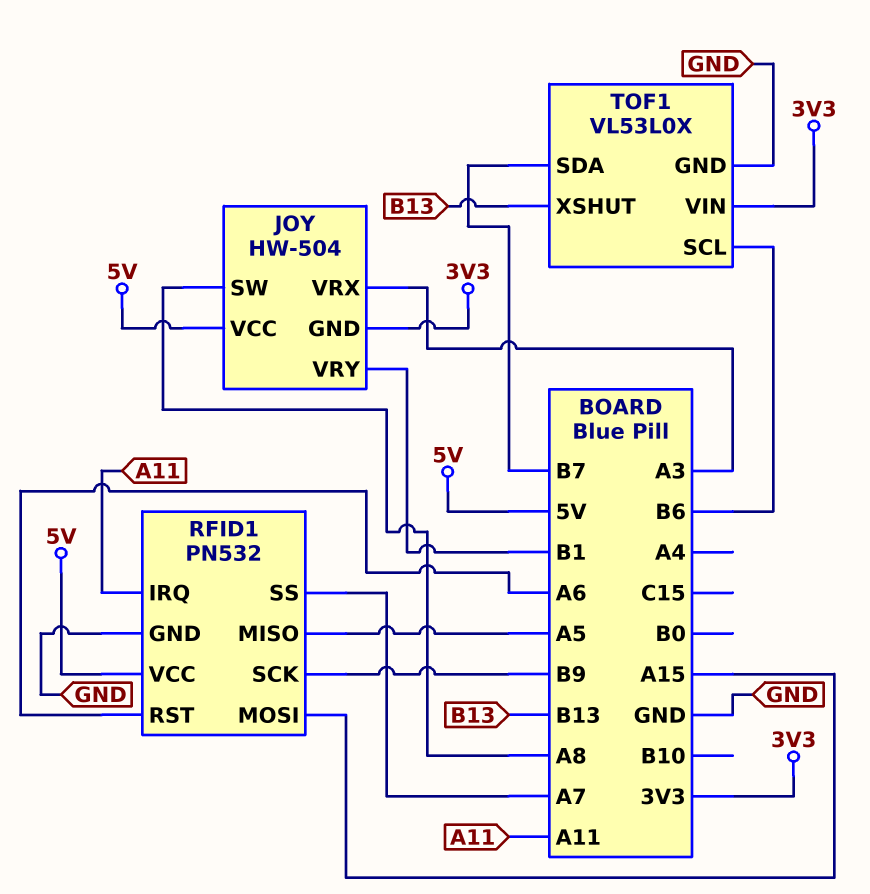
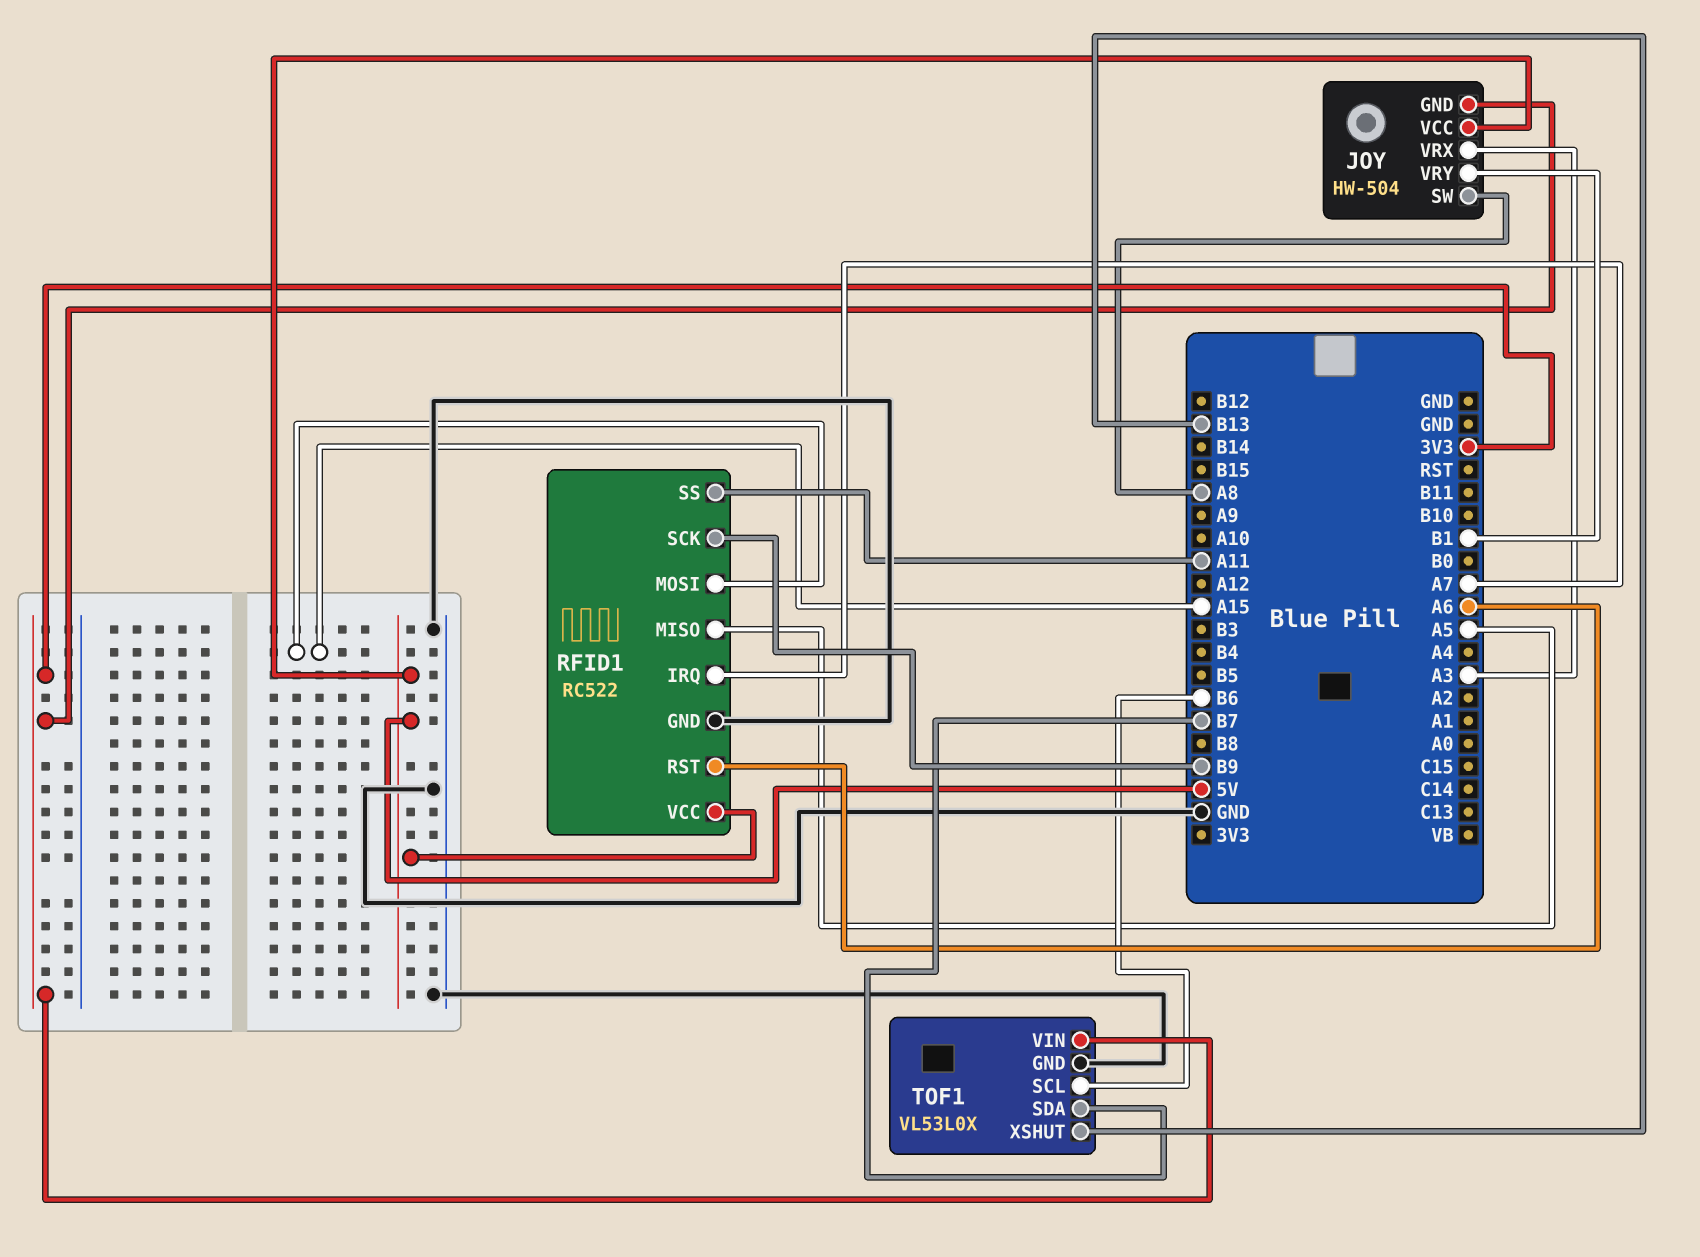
RFID1: PN532 -> RC522
RFID1 pin IRQ: A11 -> A7
RFID1 pin SS: A7 -> A11

